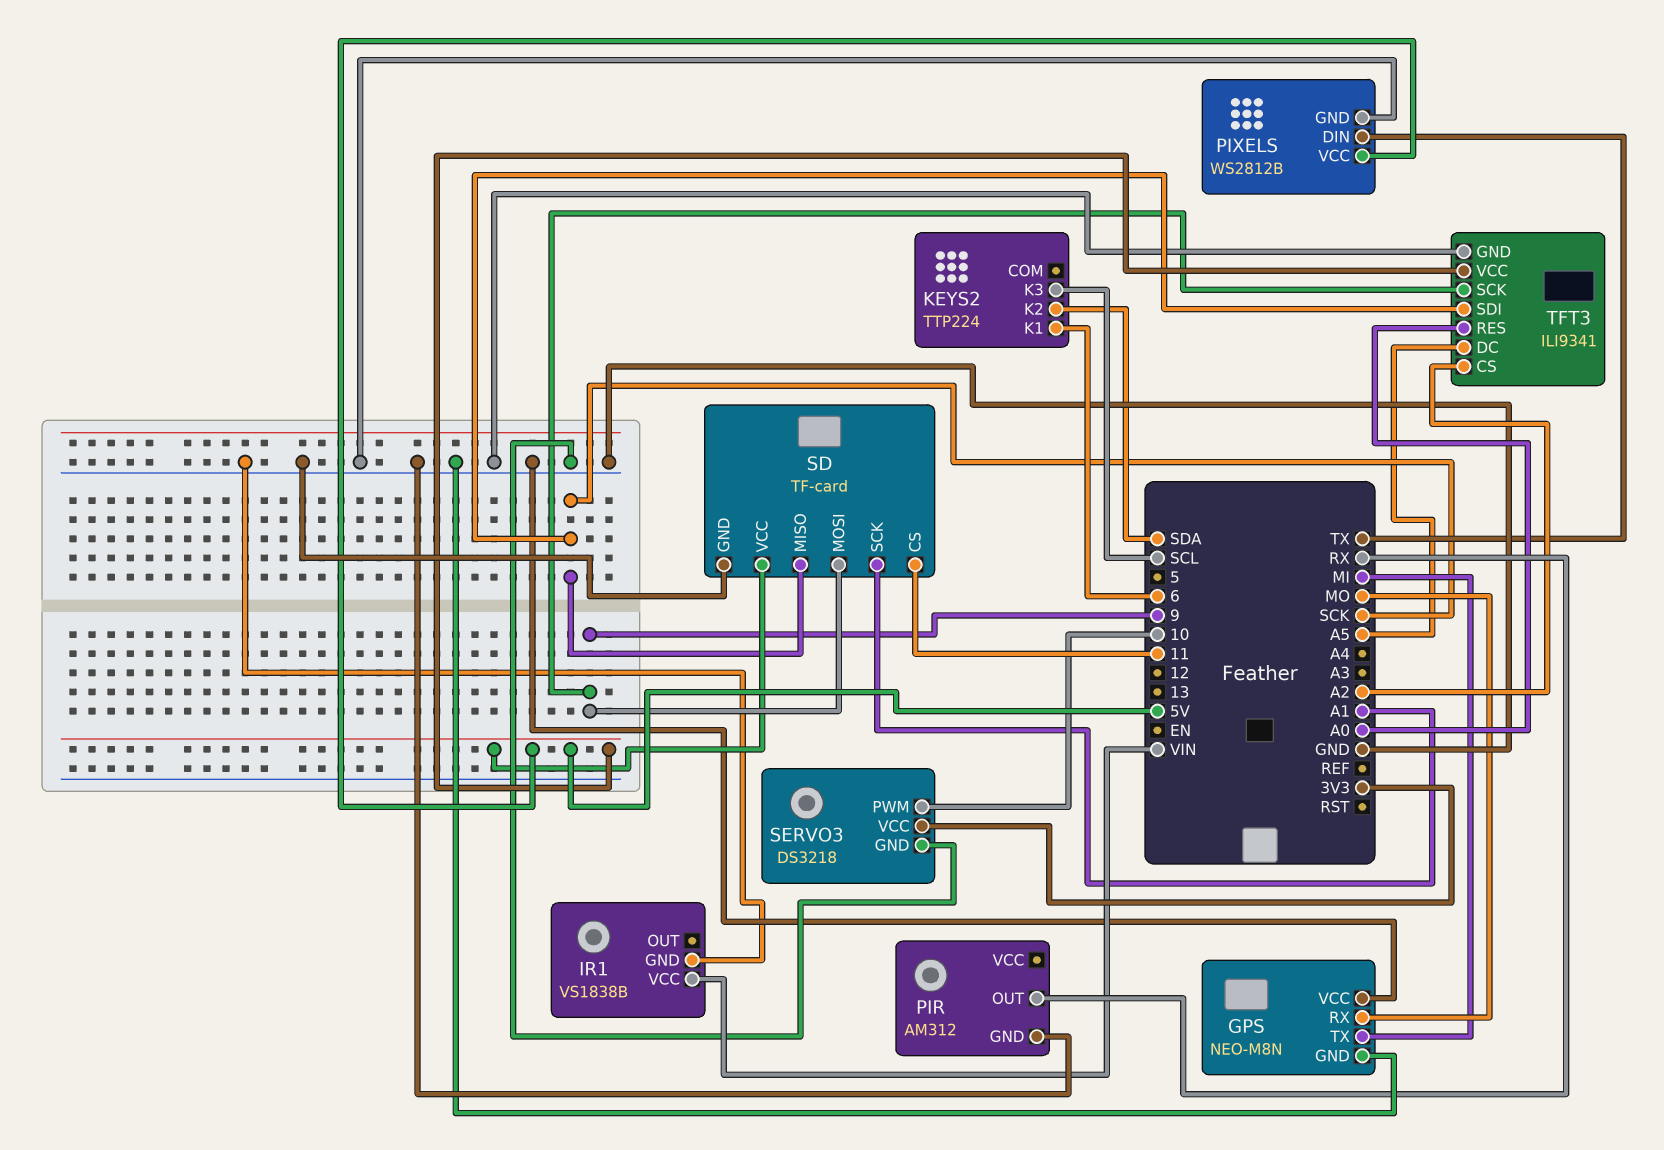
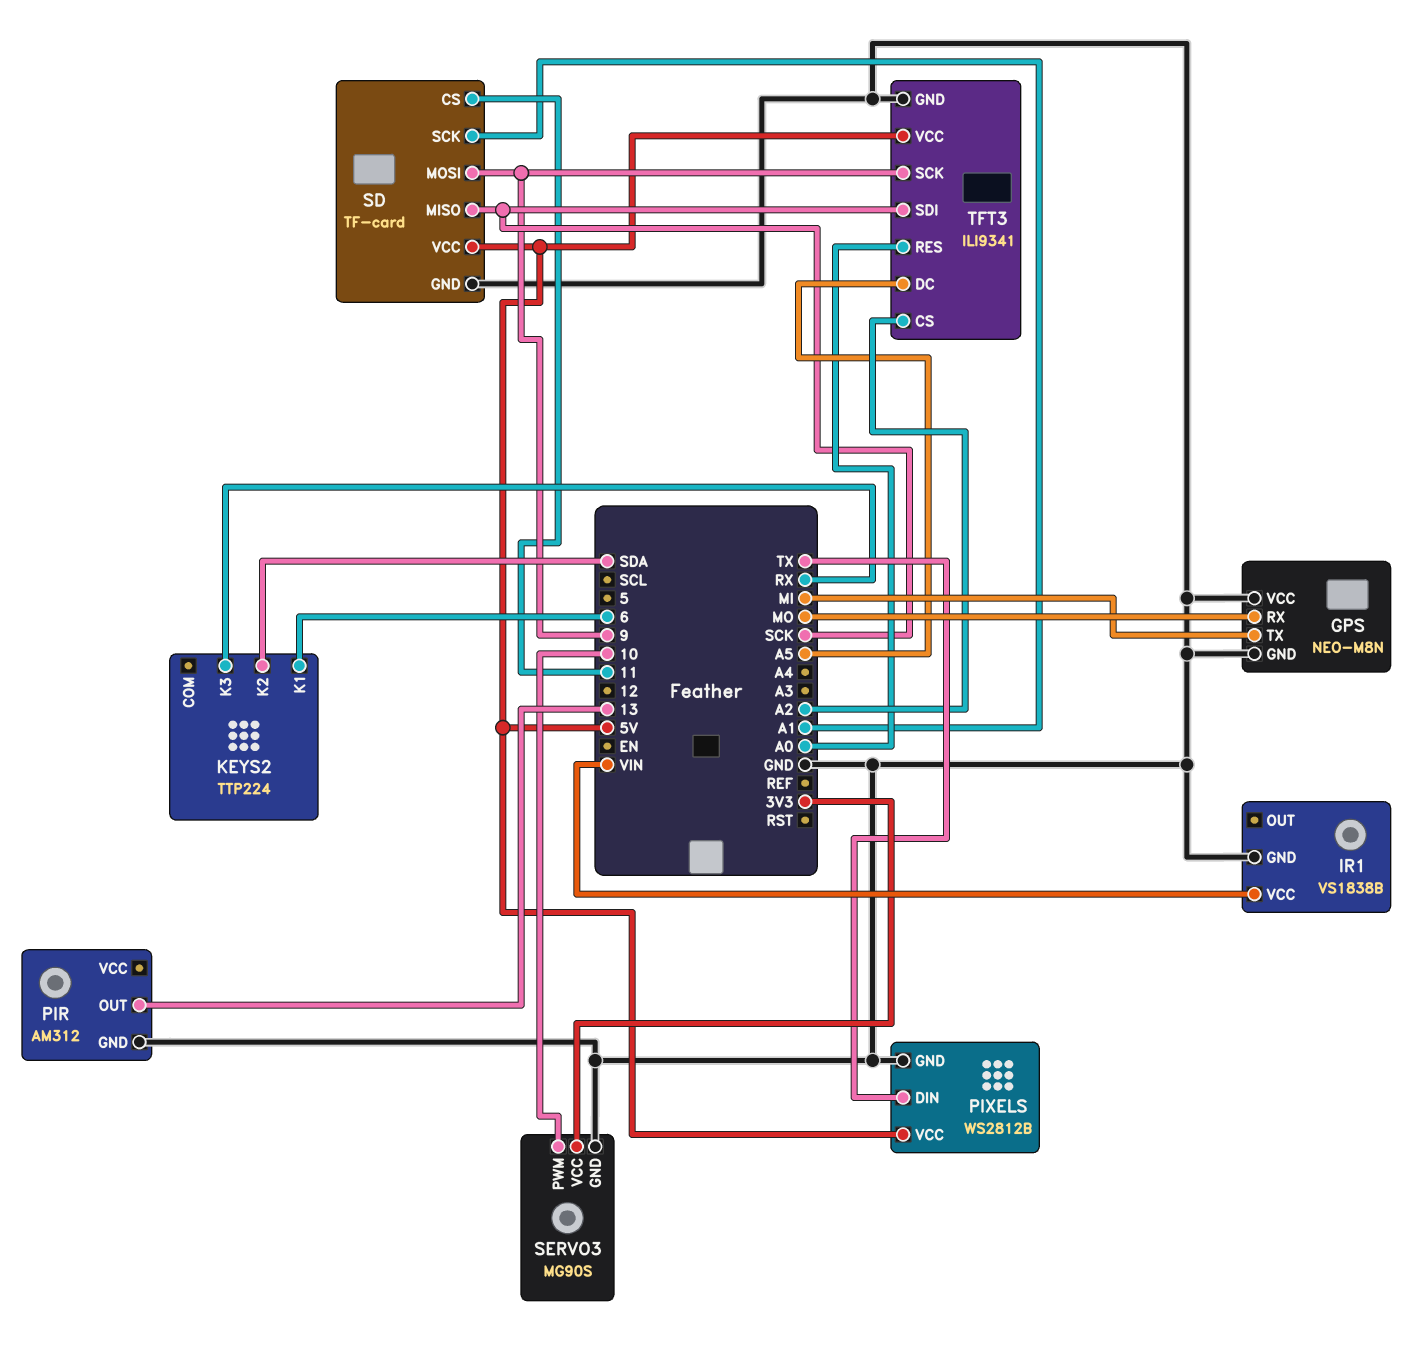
KEYS2 pin K3: SCL -> RX
PIR pin OUT: RX -> 13
SERVO3: DS3218 -> MG90S

